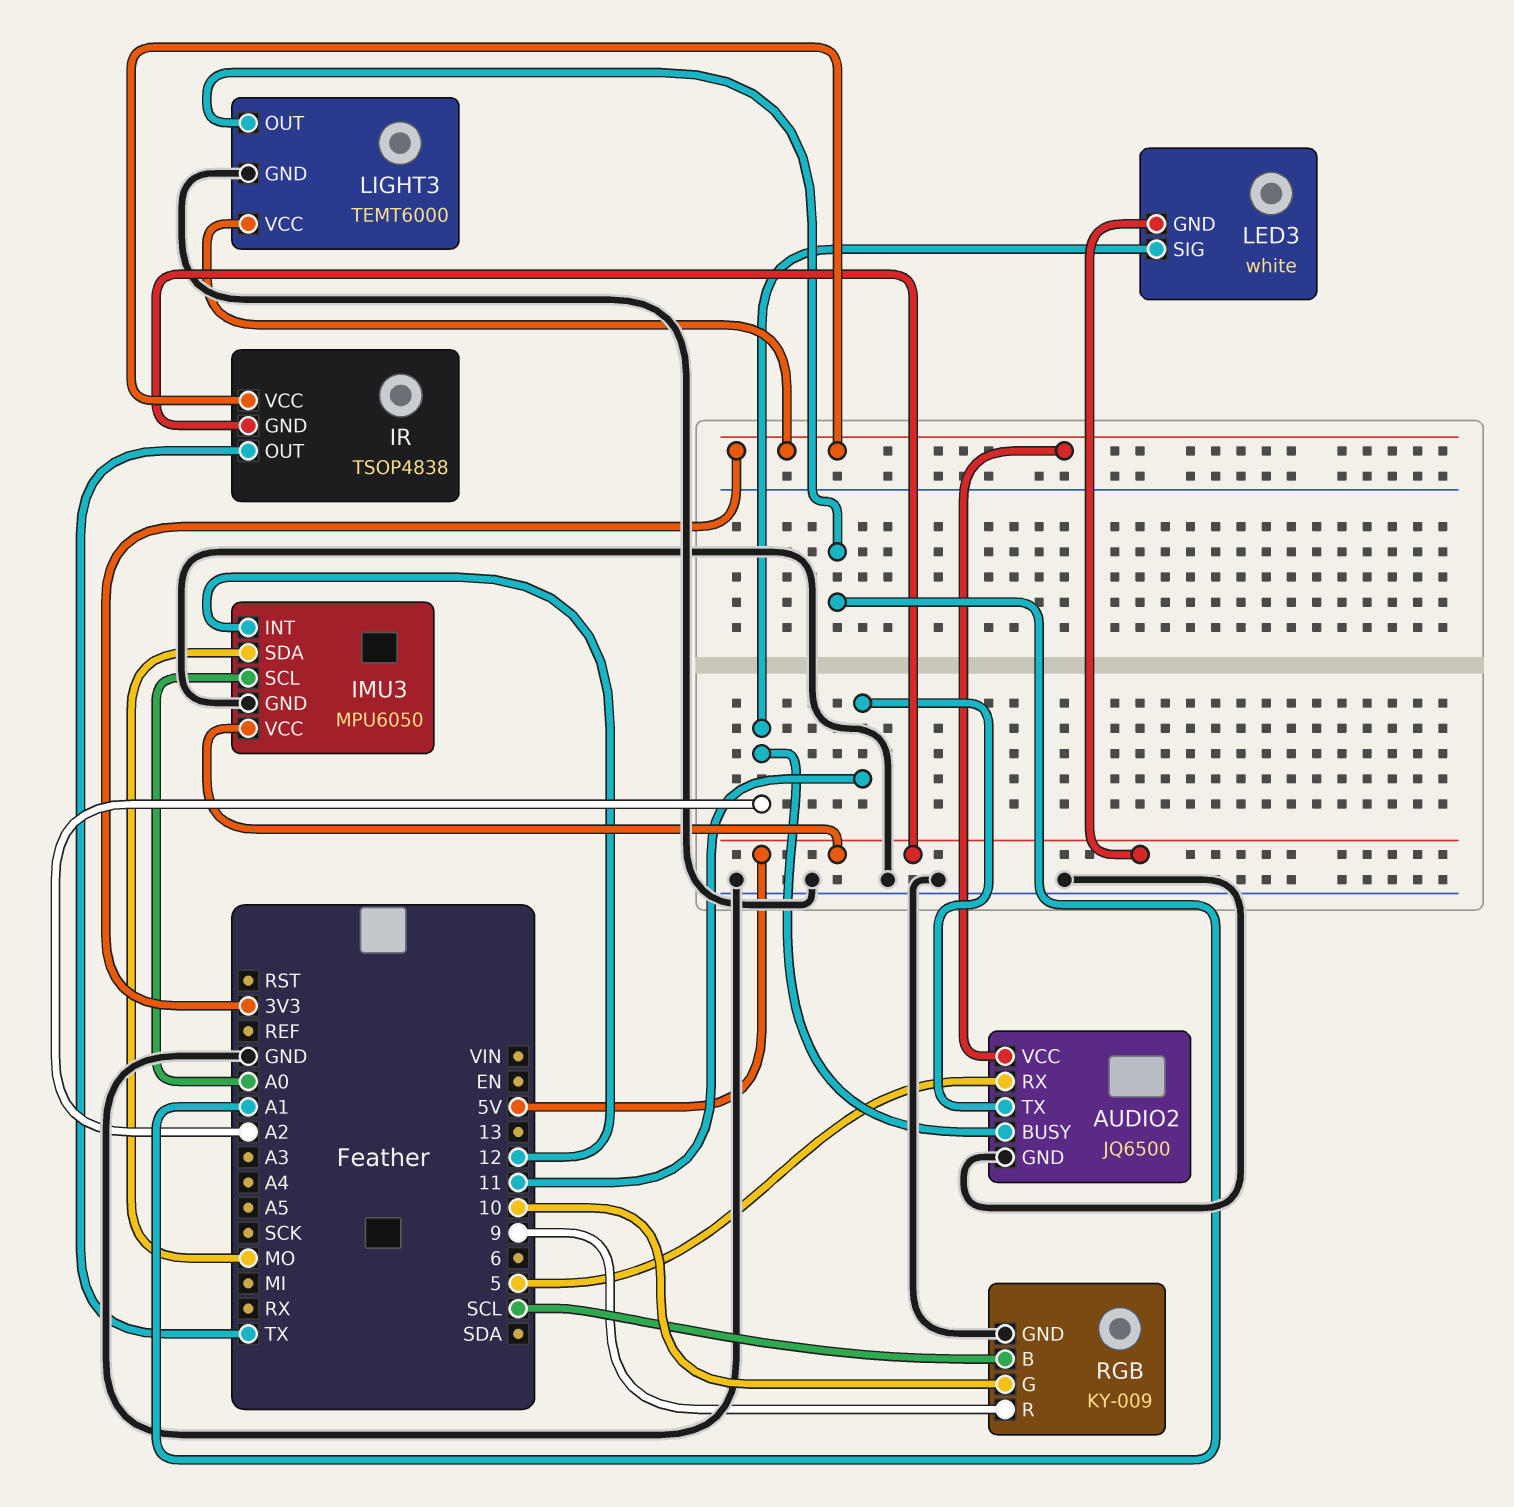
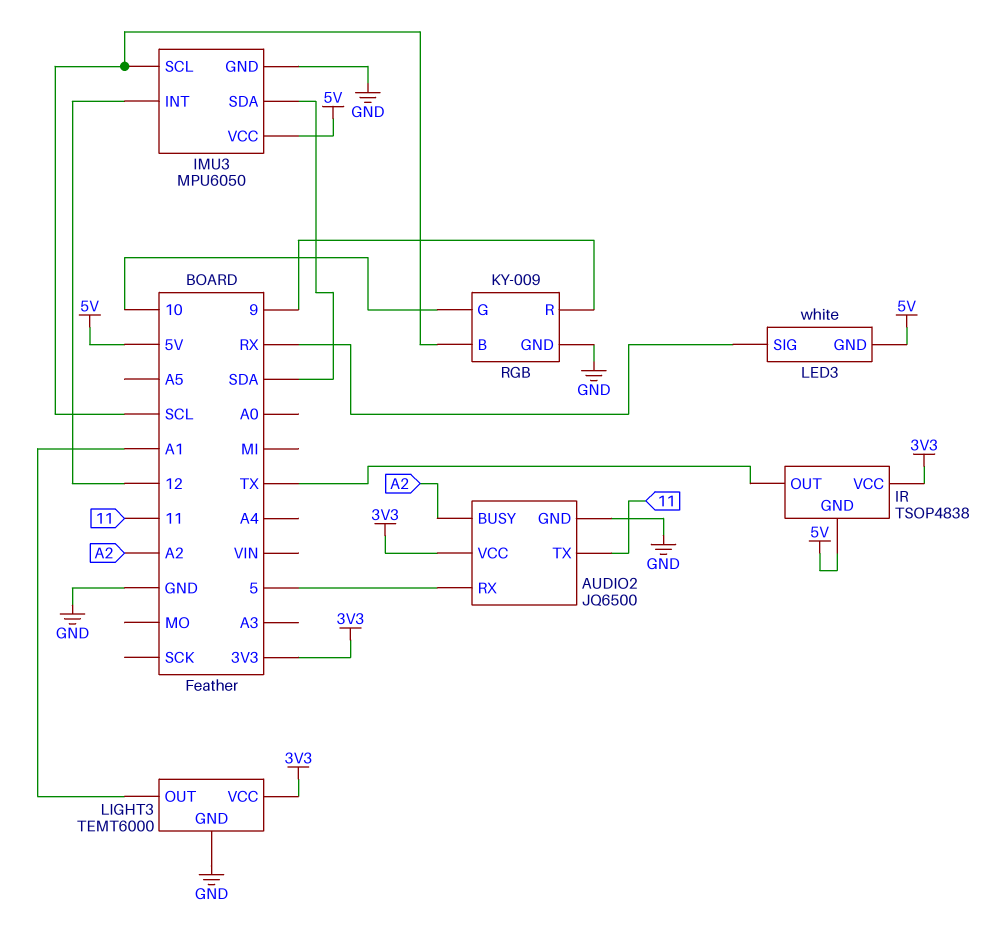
IMU3 pin SCL: A0 -> SCL
IMU3 pin SDA: MO -> SDA
LED3 pin SIG: A2 -> RX

